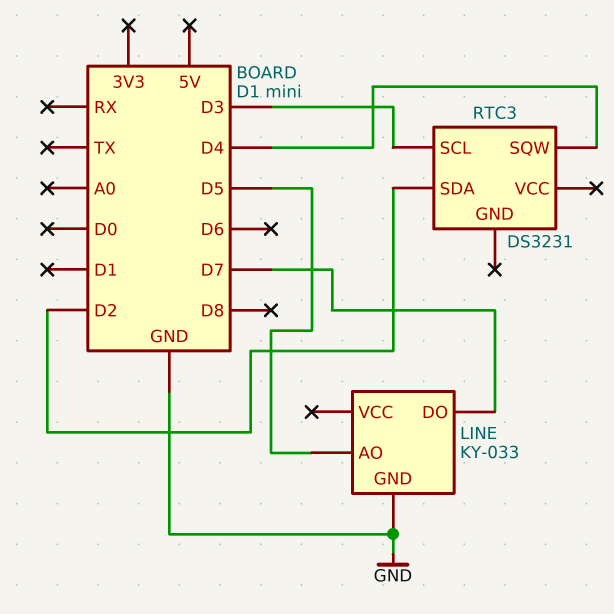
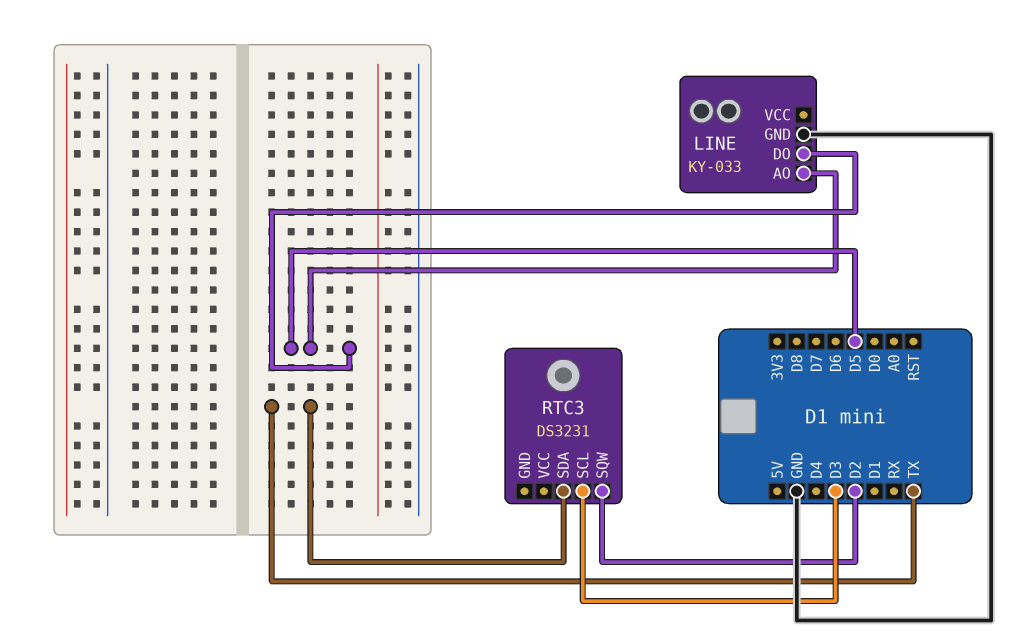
LINE pin DO: D7 -> D5
RTC3 pin SDA: D2 -> TX
RTC3 pin SQW: D4 -> D2

